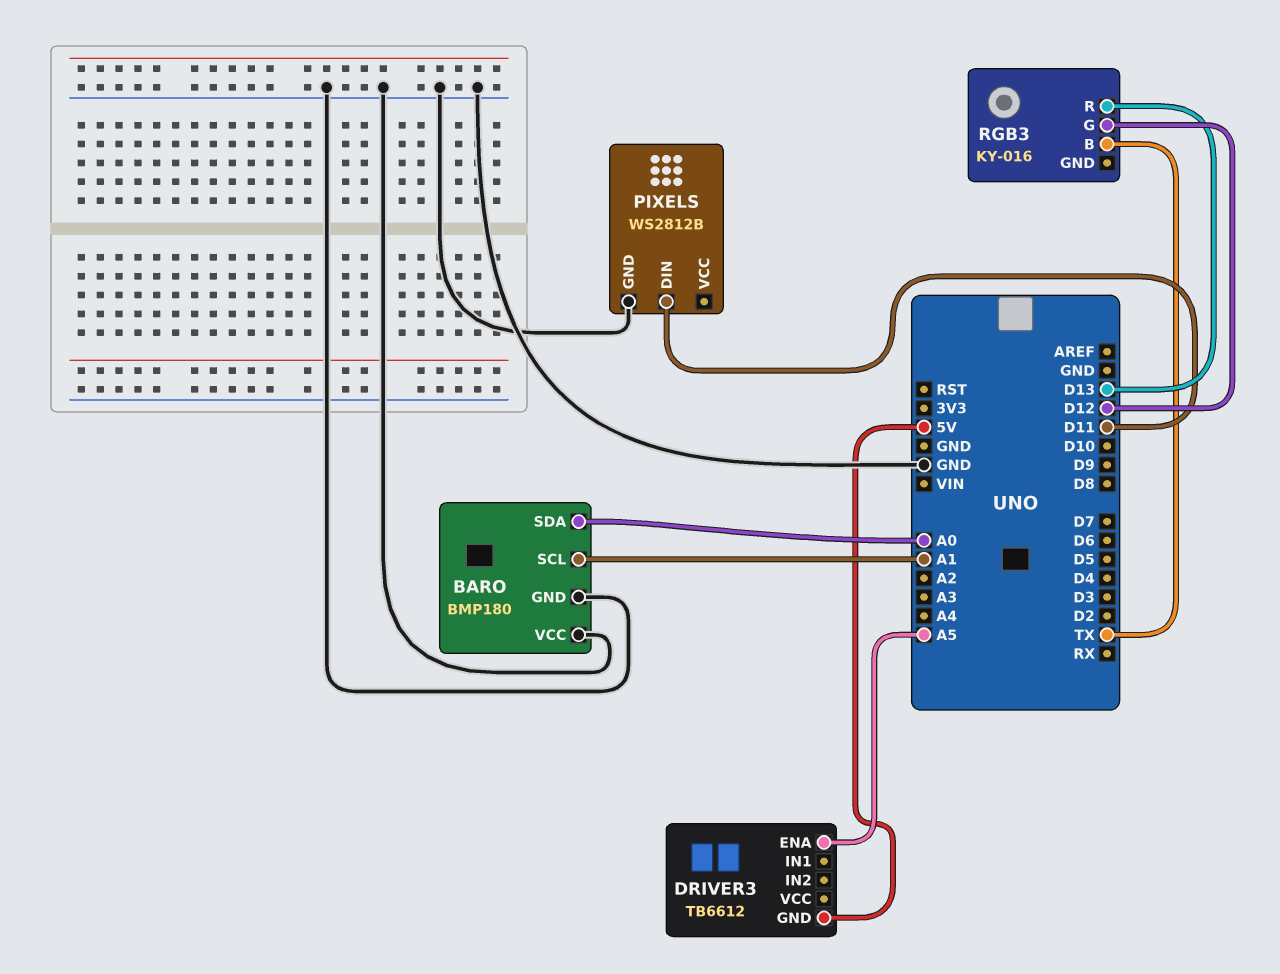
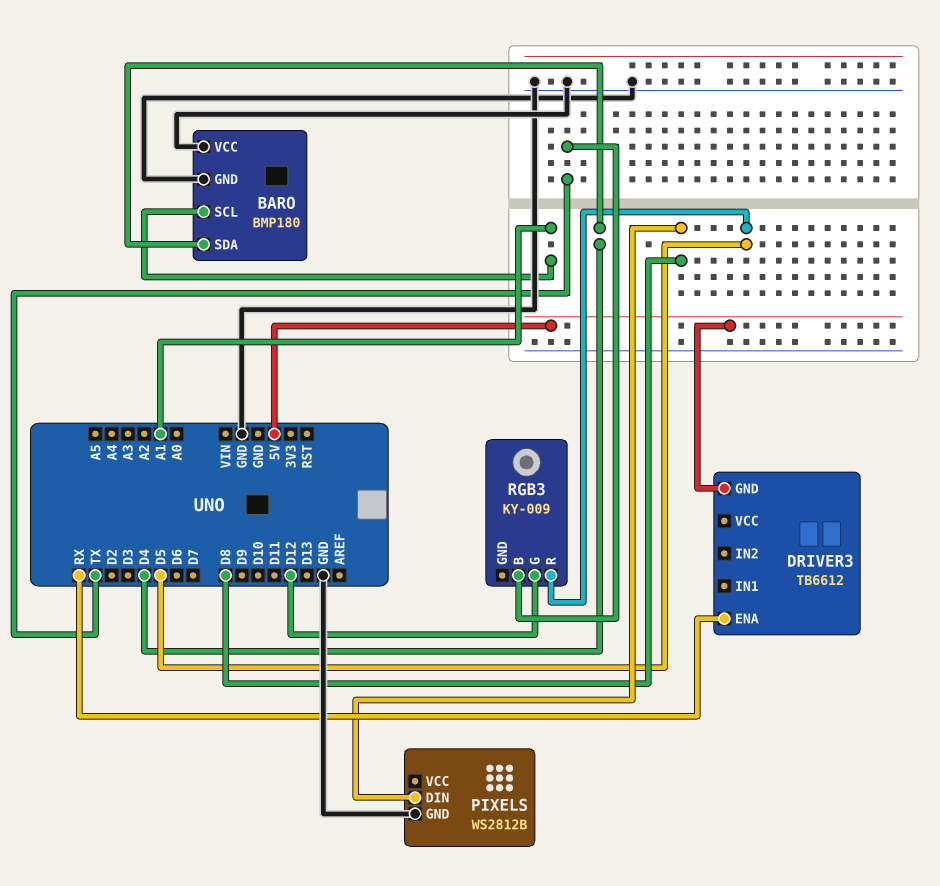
BARO pin SDA: A0 -> D4
DRIVER3 pin ENA: A5 -> RX
PIXELS pin DIN: D11 -> D8
RGB3: KY-016 -> KY-009
RGB3 pin R: D13 -> D5

